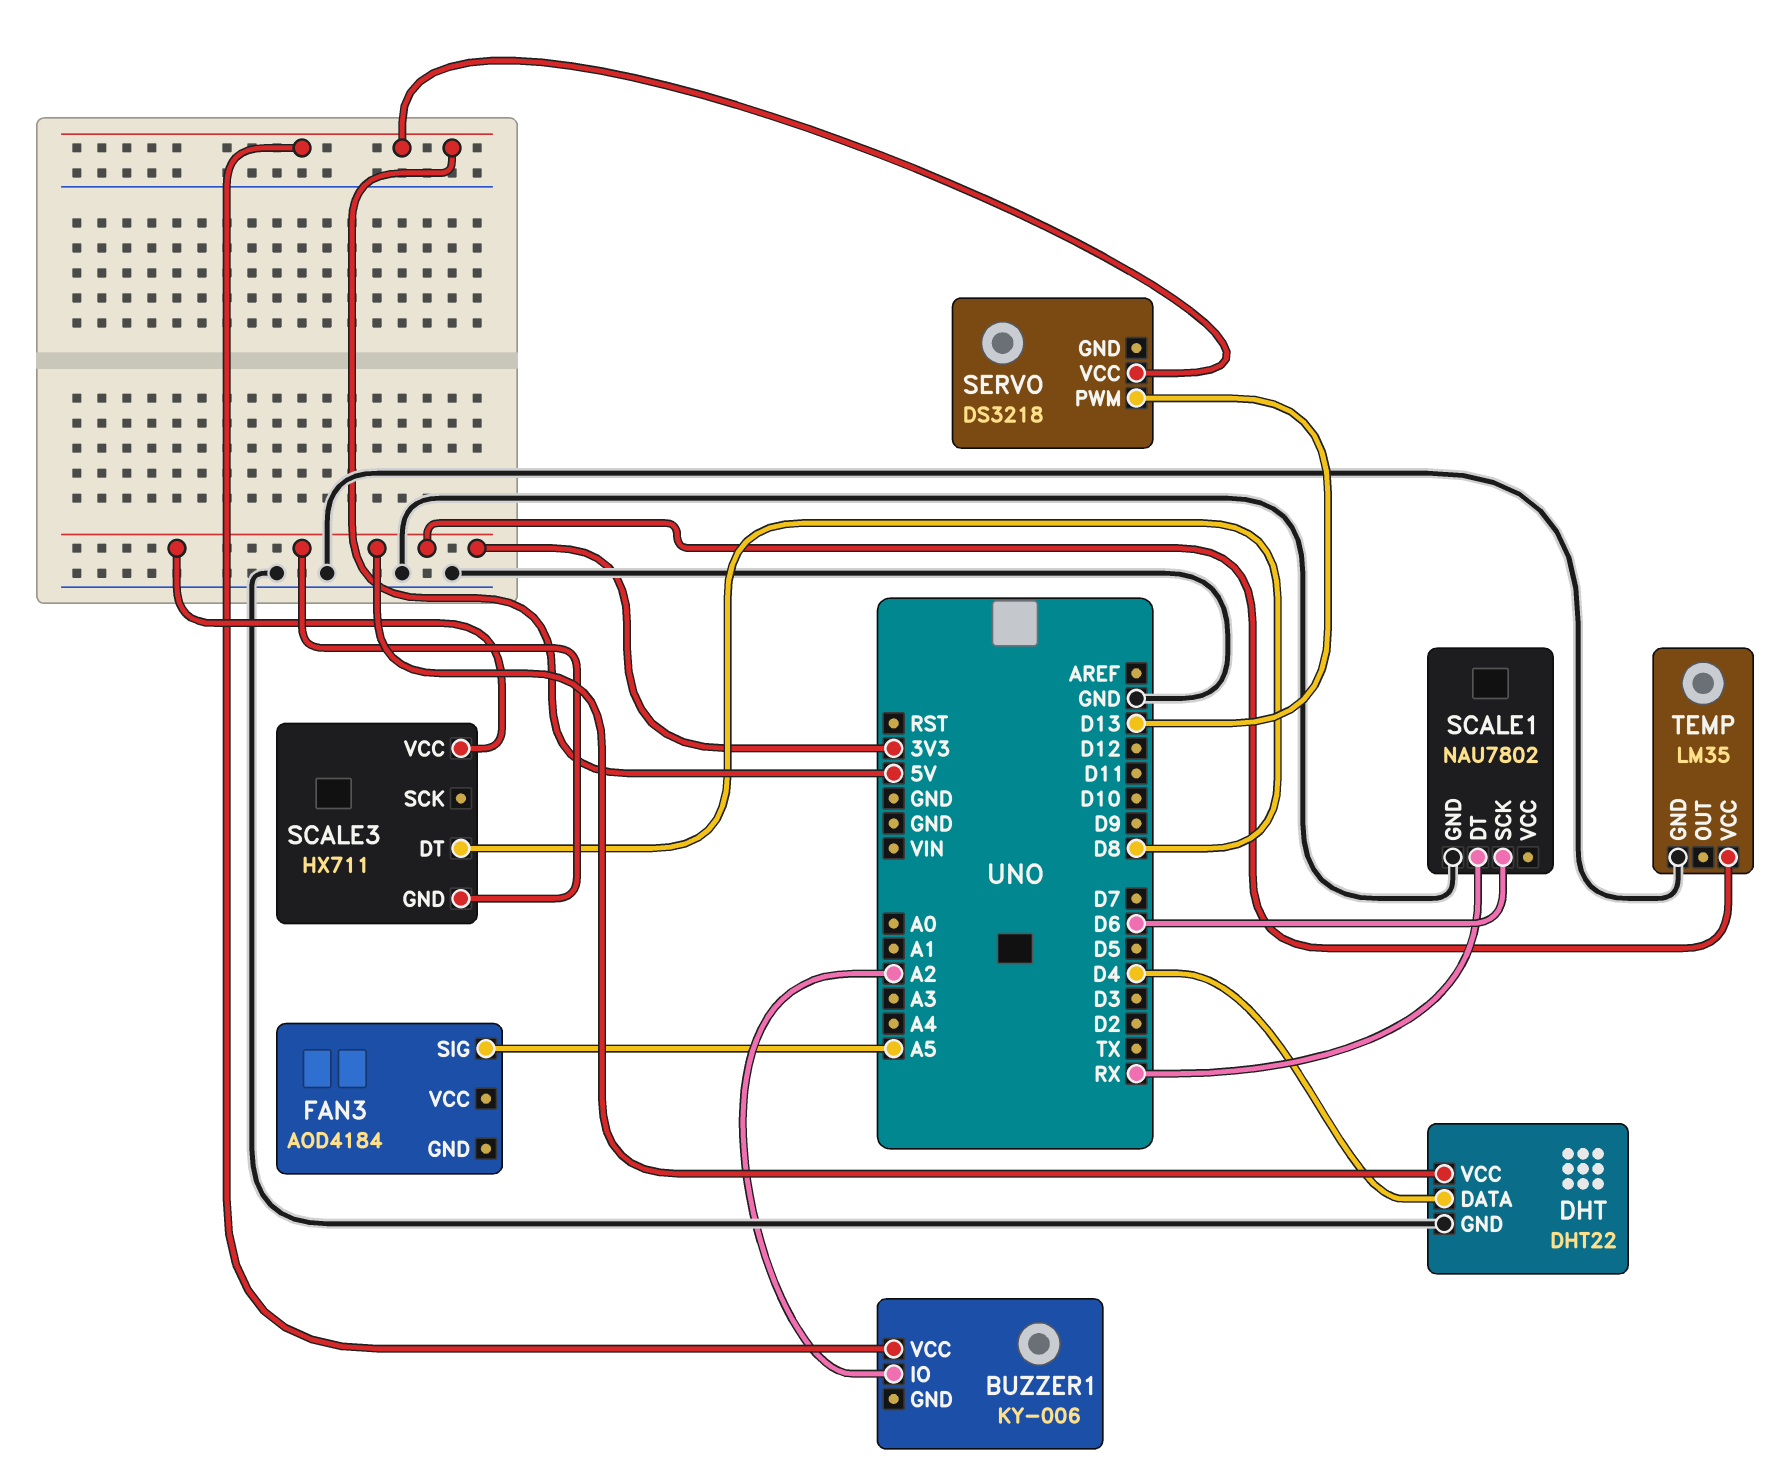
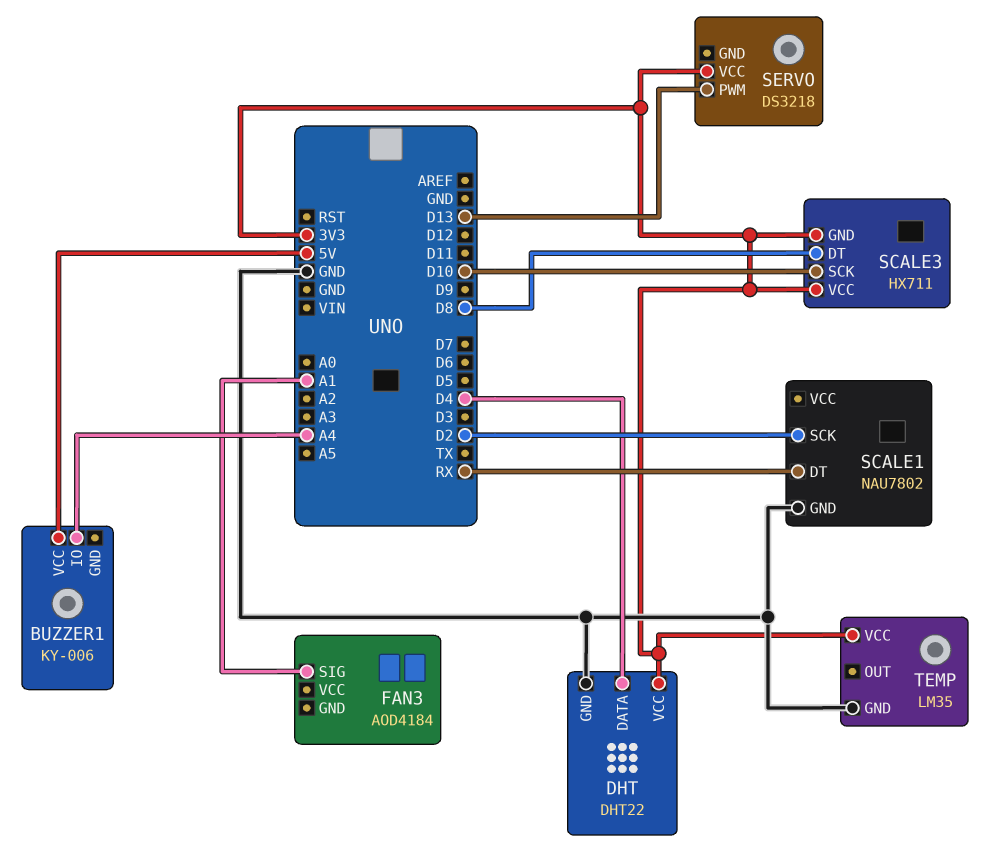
BUZZER1 pin IO: A2 -> A4
FAN3 pin SIG: A5 -> A1
SCALE1 pin SCK: D6 -> D2
SCALE3 pin SCK: none -> D10
SERVO pin VCC: 5V -> 3V3

